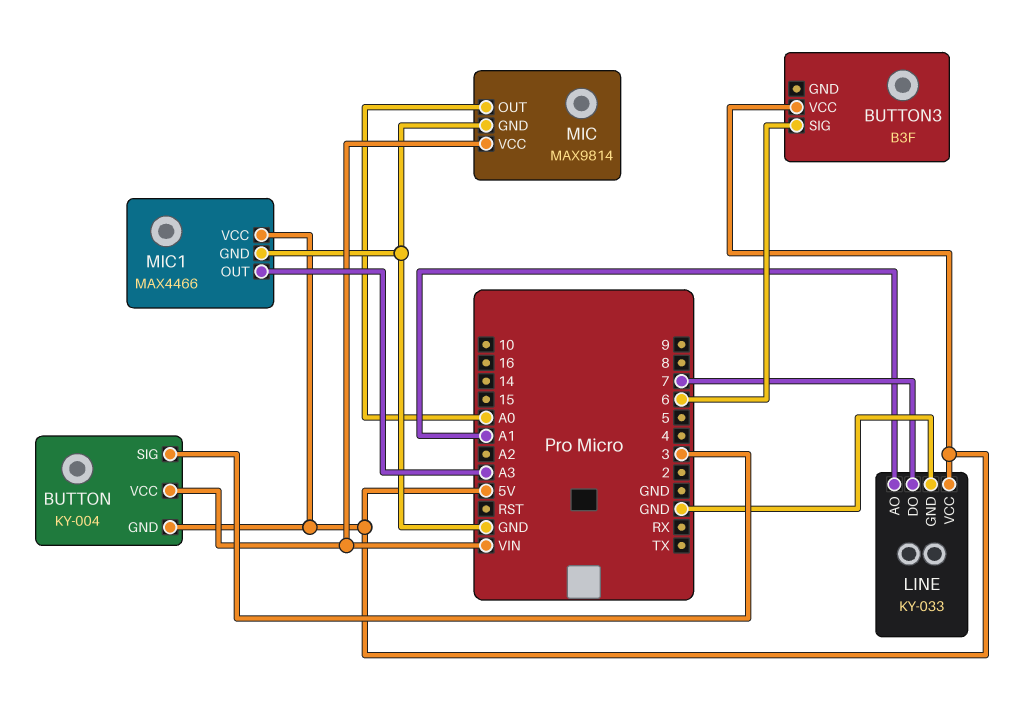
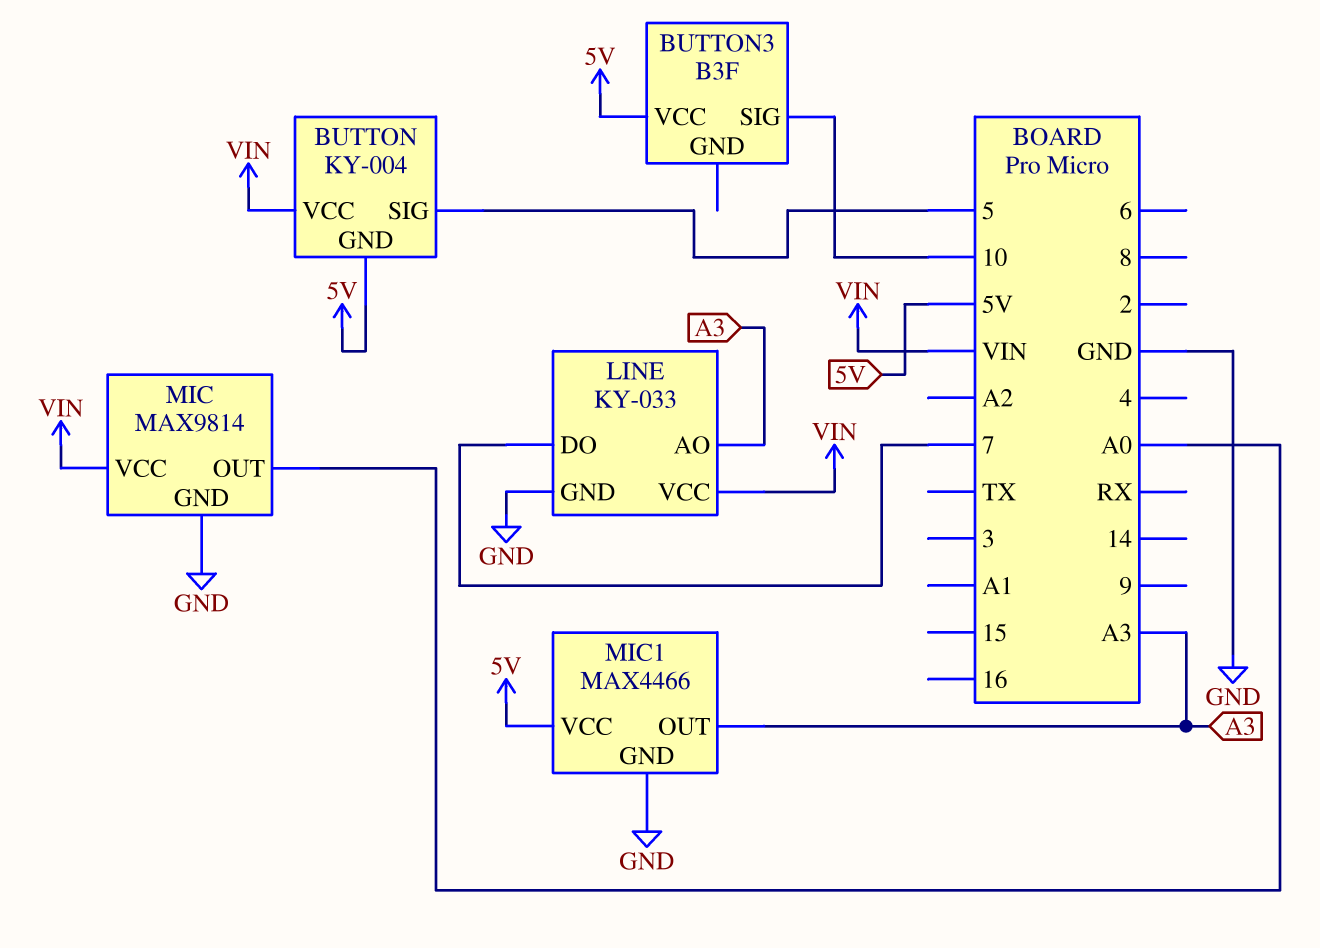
BUTTON pin SIG: 3 -> 5
BUTTON3 pin SIG: 6 -> 10
LINE pin AO: A1 -> A3
LINE pin VCC: 5V -> VIN

